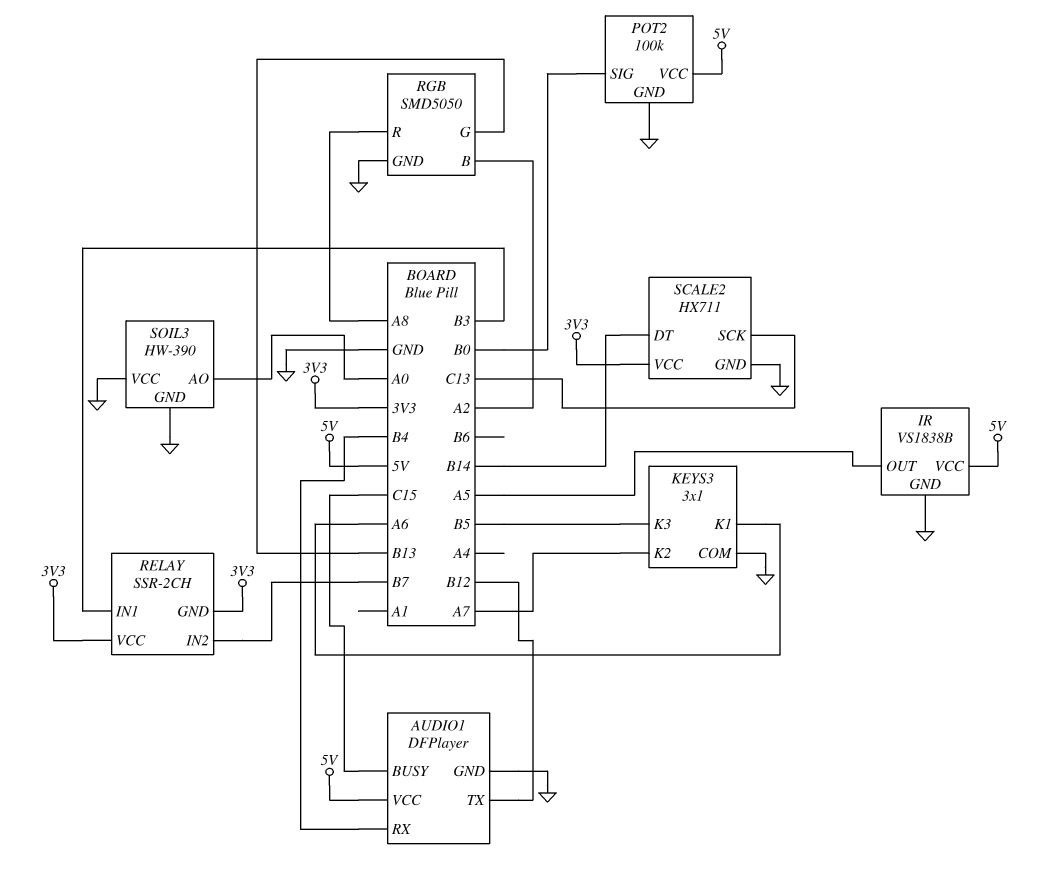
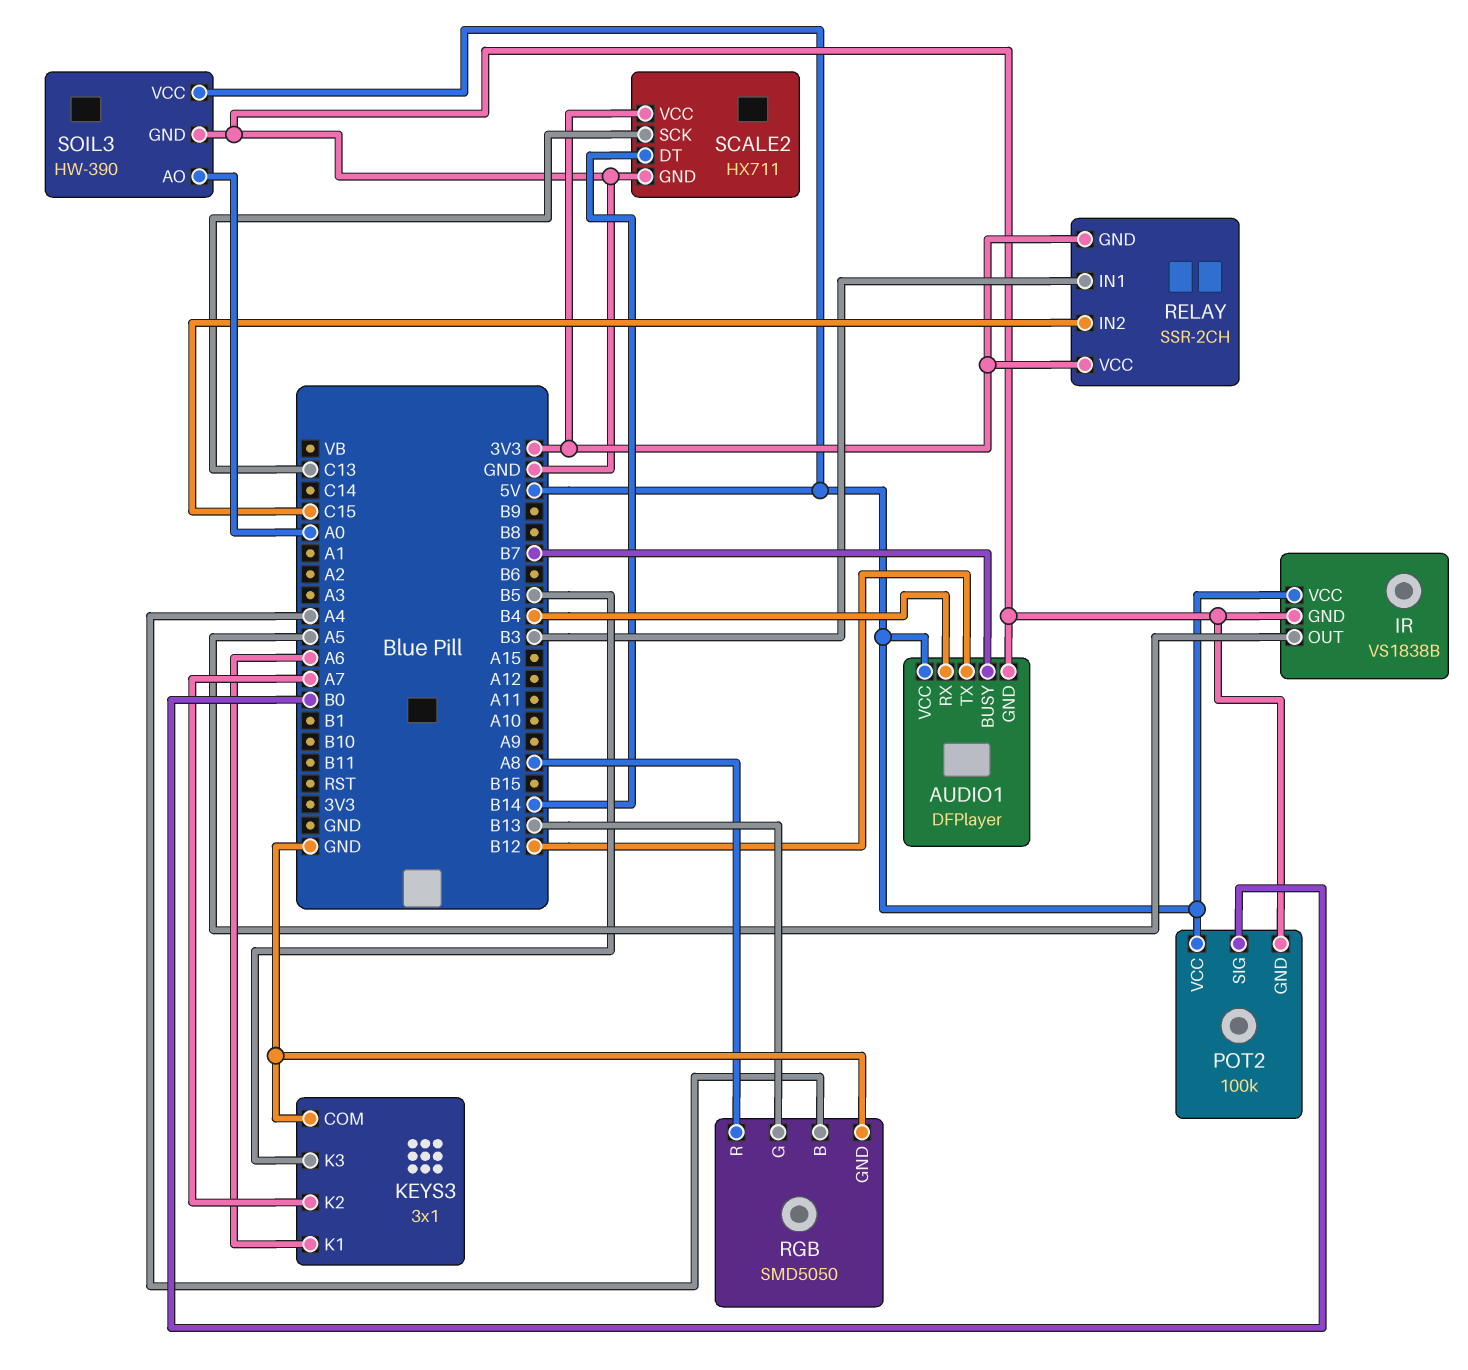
AUDIO1 pin BUSY: C15 -> B7
RELAY pin IN2: B7 -> C15
RGB pin B: A2 -> A4
SOIL3 pin VCC: GND -> 5V

